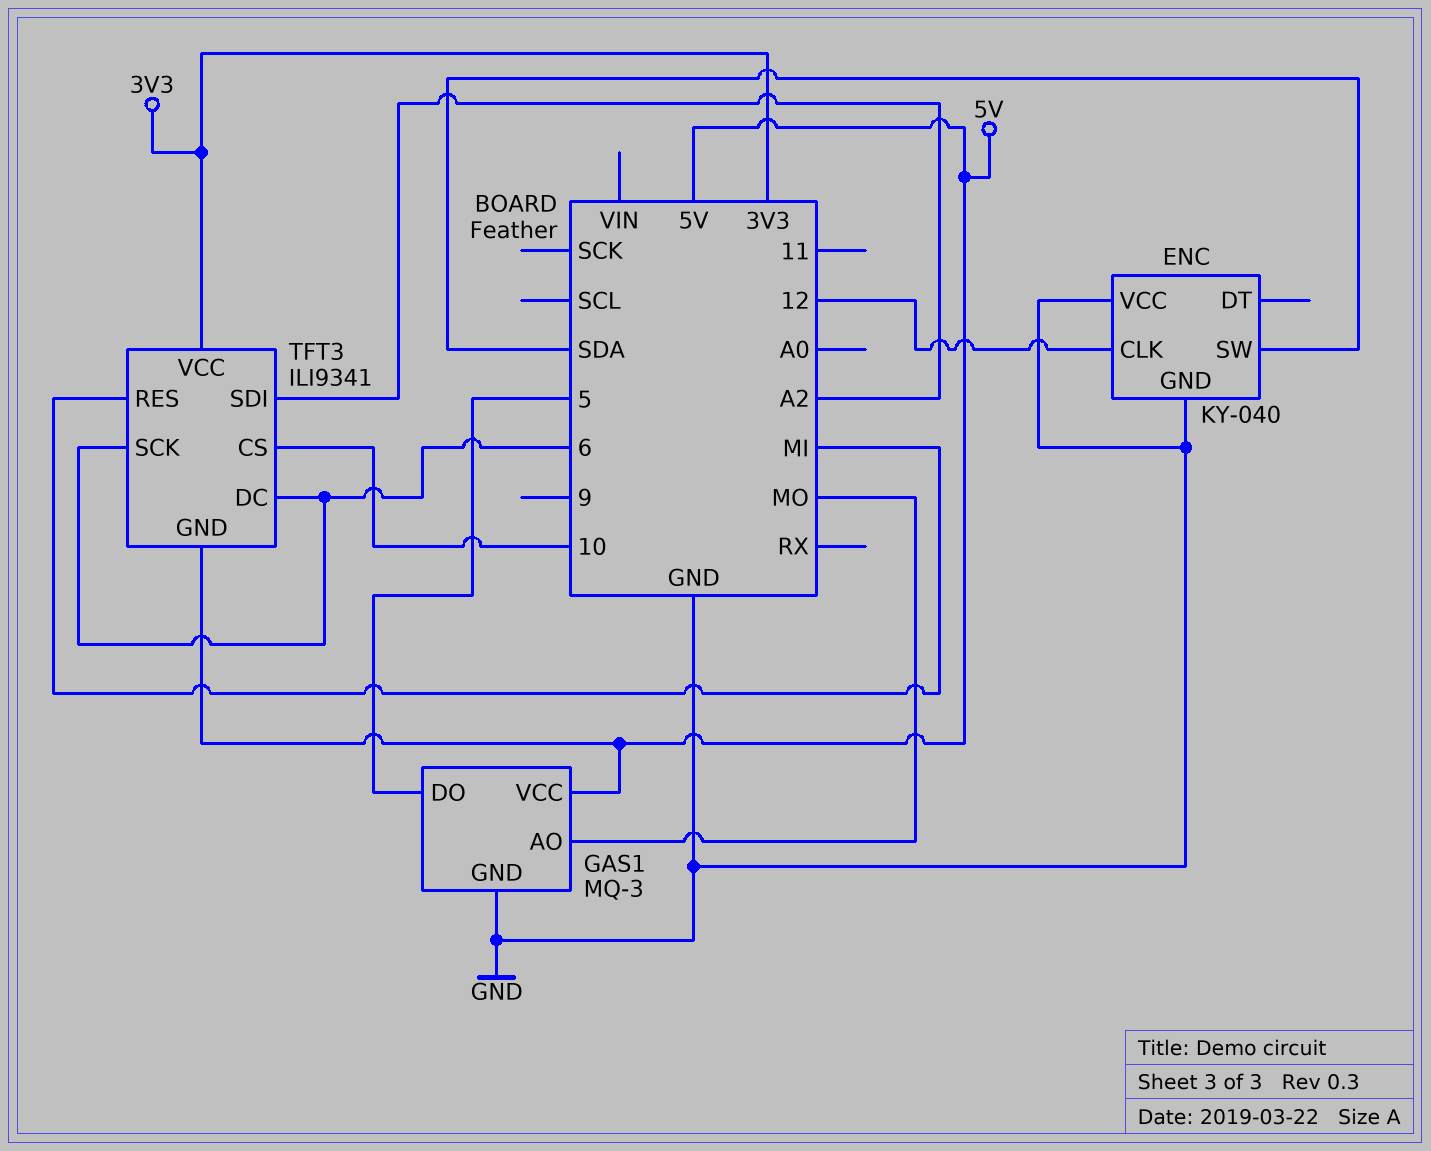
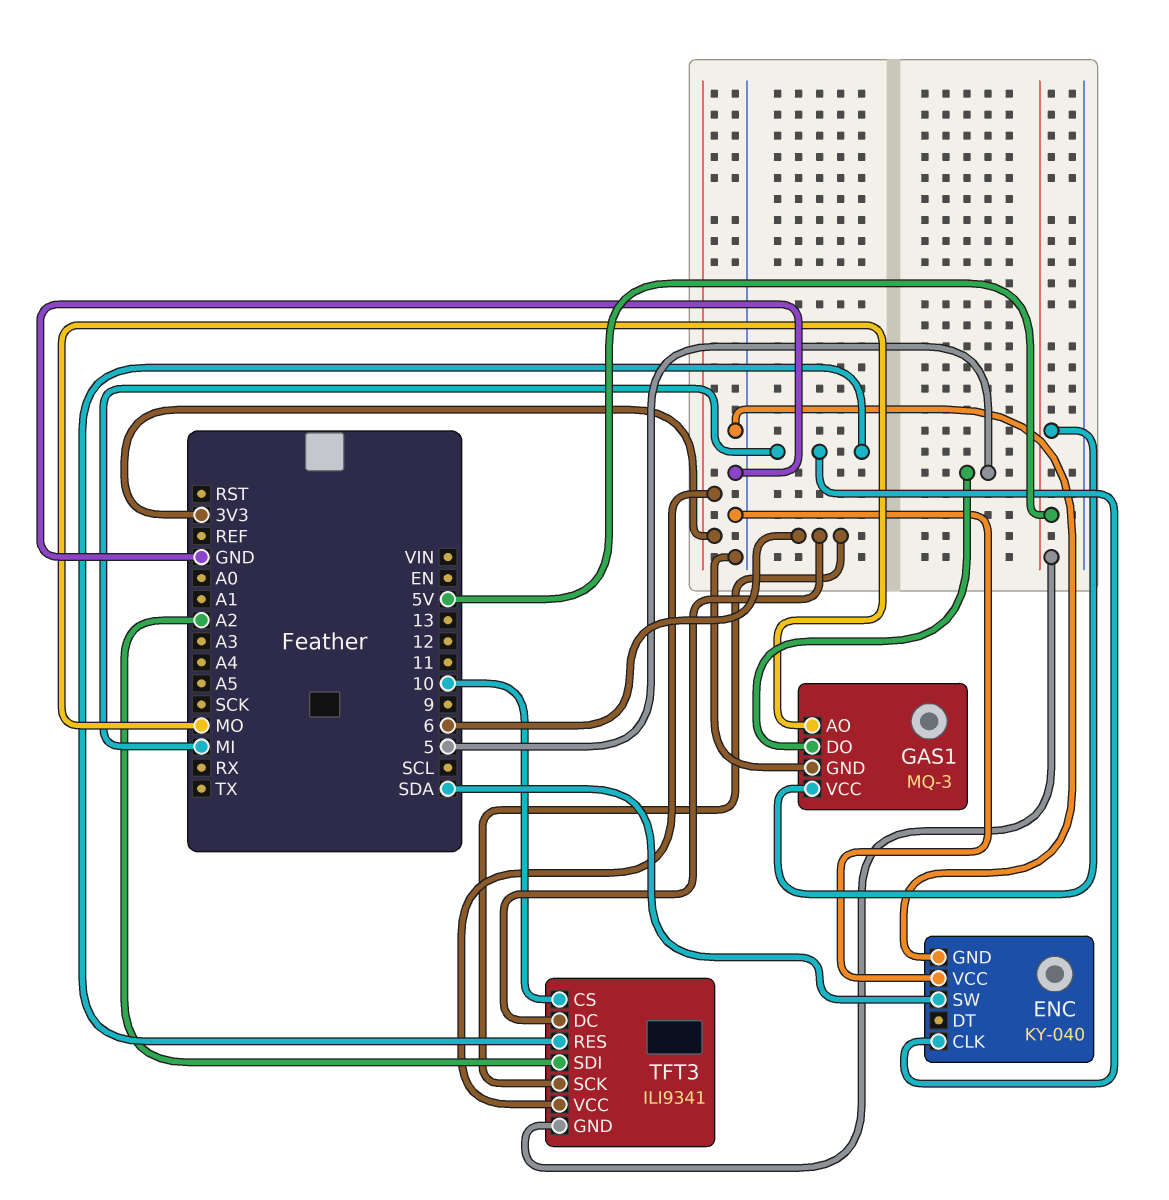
ENC pin CLK: 12 -> MI

